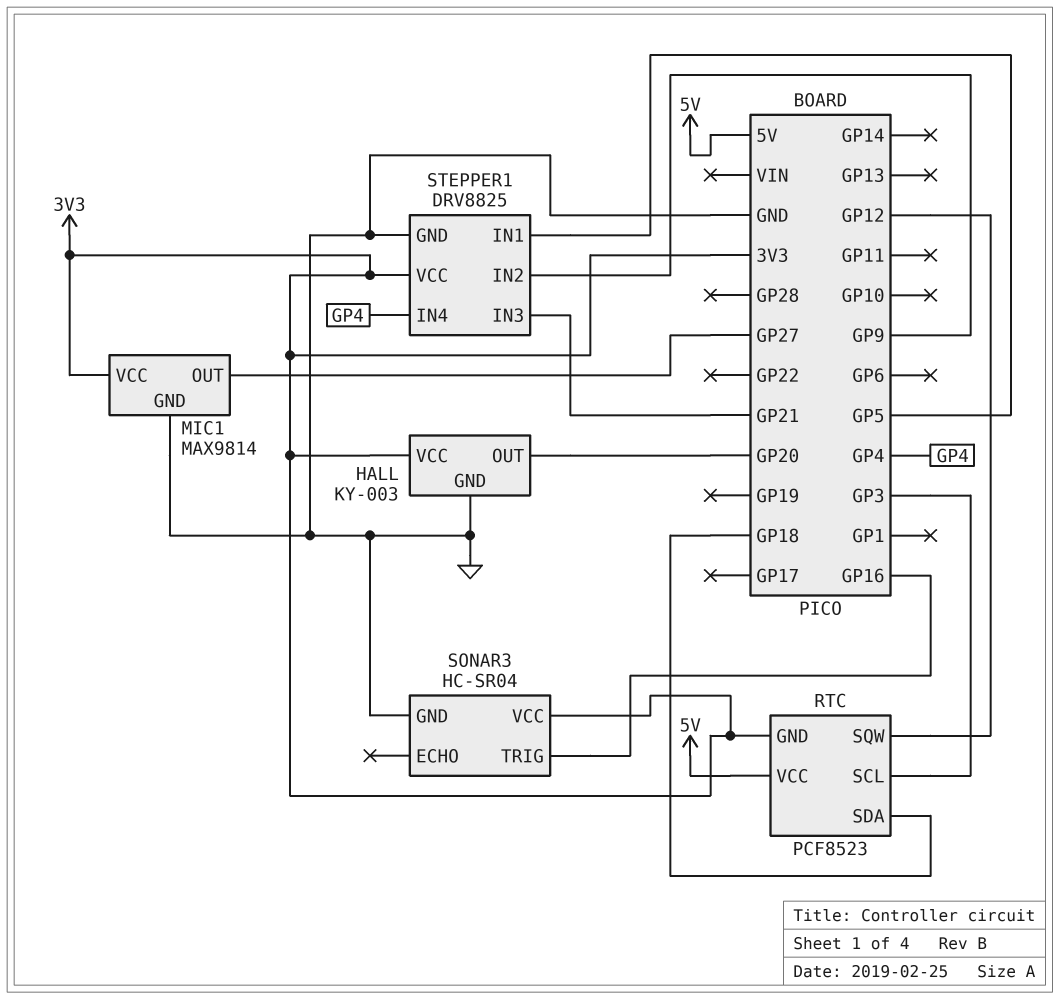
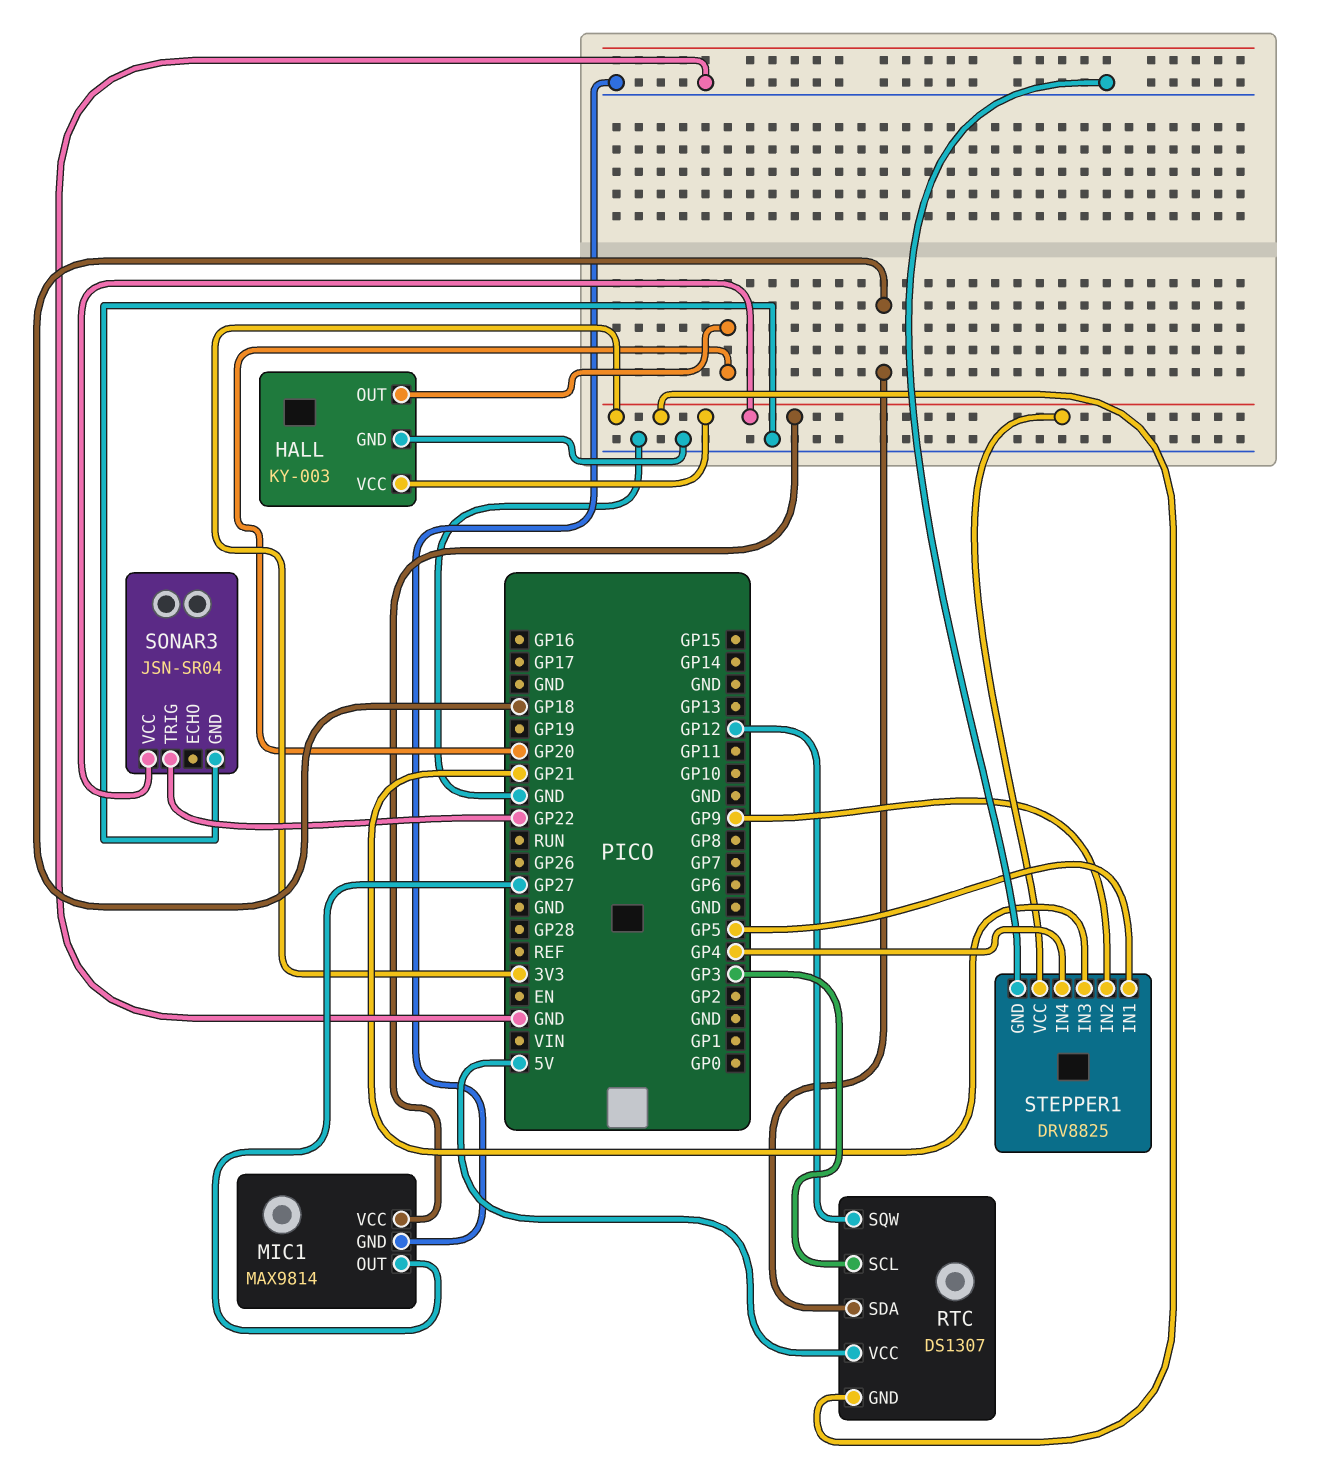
RTC: PCF8523 -> DS1307
SONAR3: HC-SR04 -> JSN-SR04
SONAR3 pin TRIG: GP16 -> GP22

